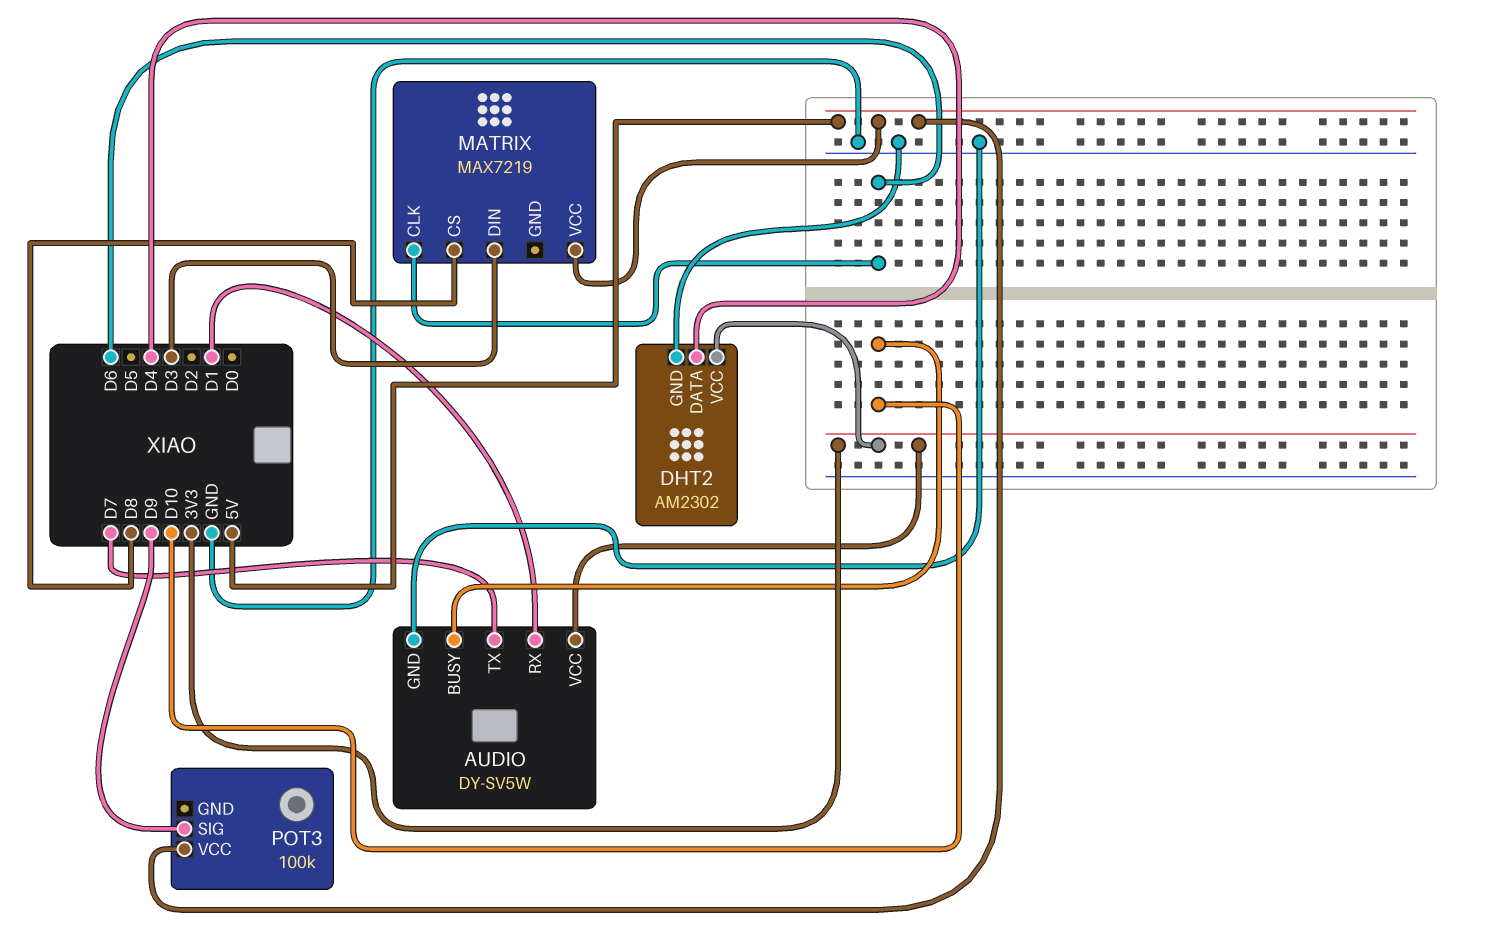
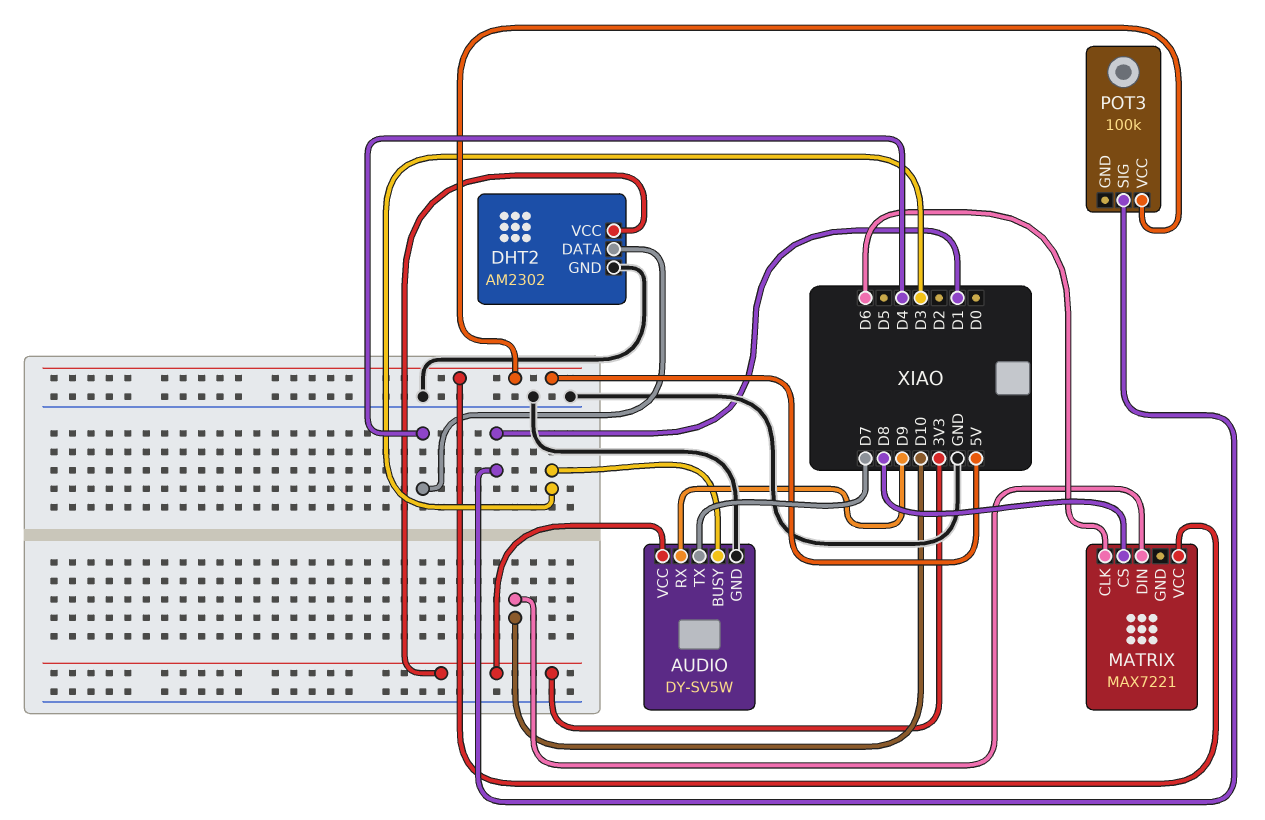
AUDIO pin BUSY: D10 -> D3
AUDIO pin RX: D1 -> D9
MATRIX: MAX7219 -> MAX7221
MATRIX pin DIN: D3 -> D10
POT3 pin SIG: D9 -> D1

